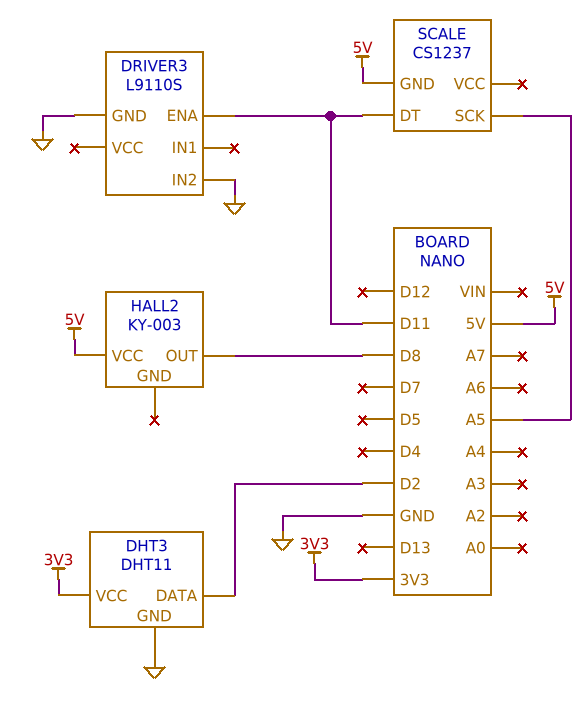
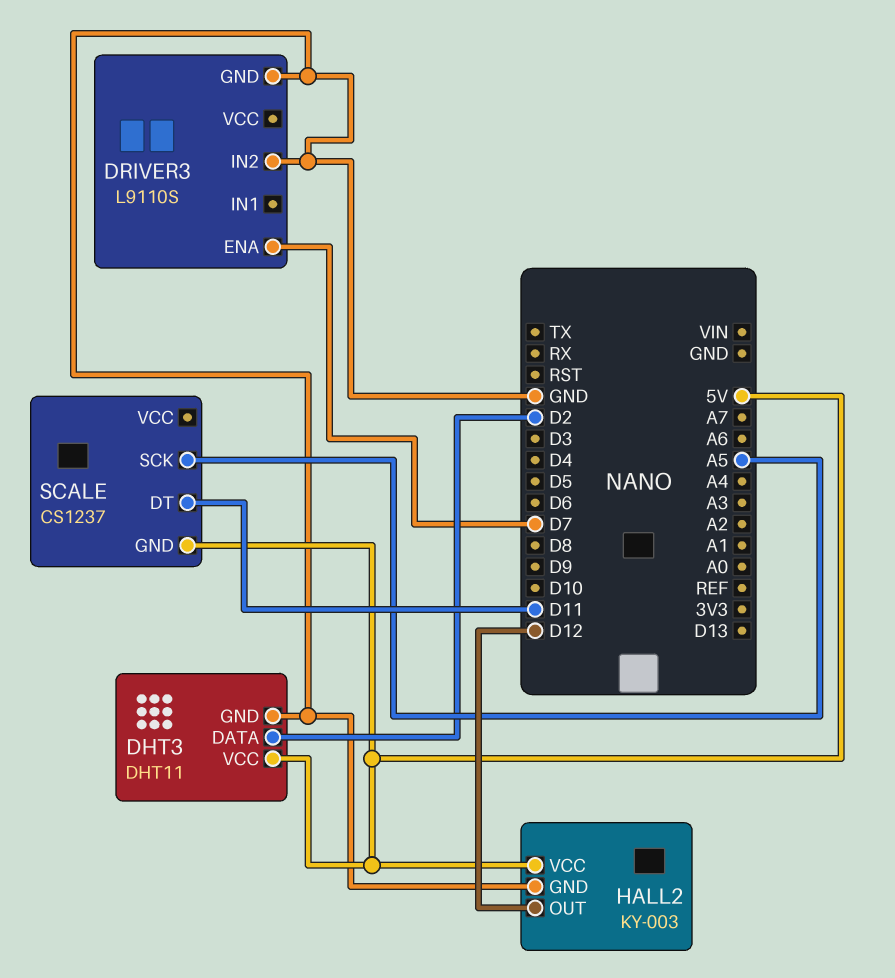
DHT3 pin VCC: 3V3 -> 5V
DRIVER3 pin ENA: D11 -> D7
HALL2 pin GND: none -> GND
HALL2 pin OUT: D8 -> D12

